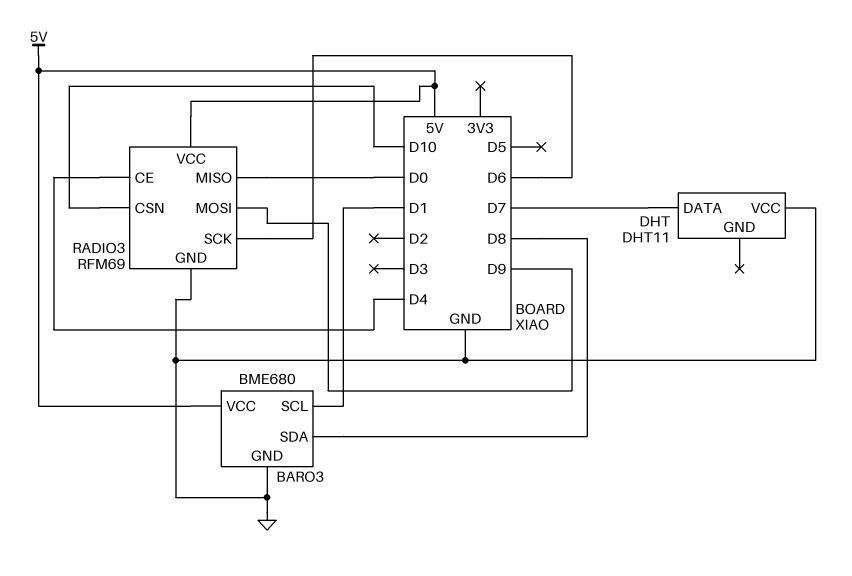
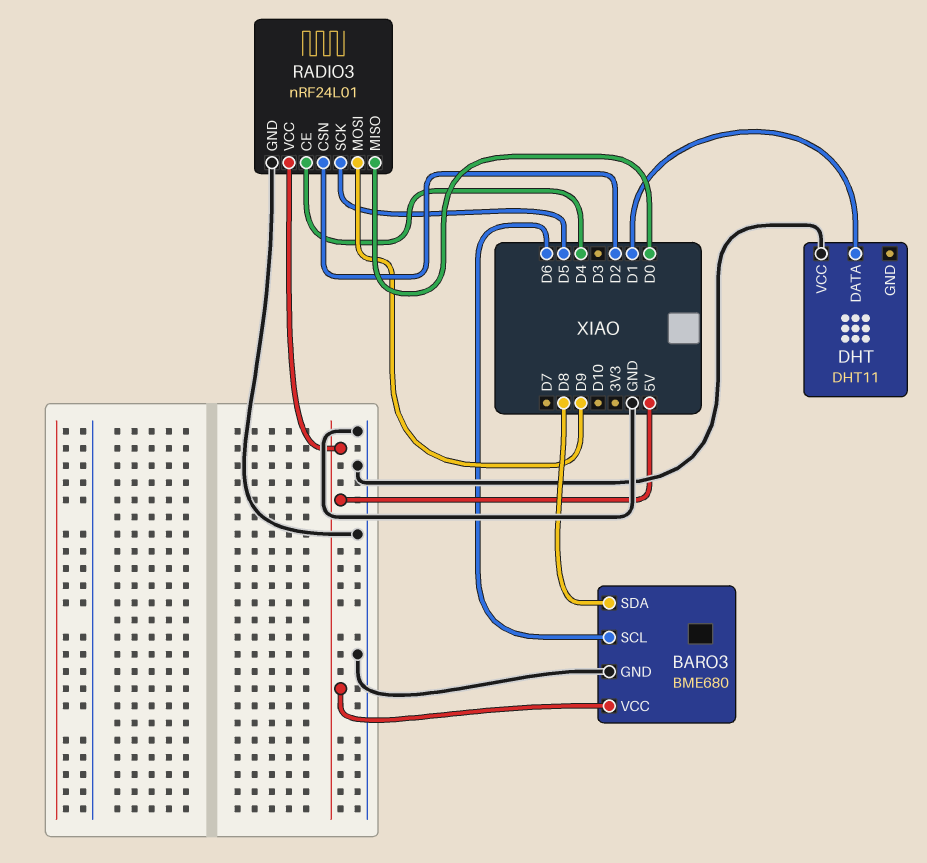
BARO3 pin SCL: D1 -> D6
DHT pin DATA: D7 -> D1
RADIO3: RFM69 -> nRF24L01
RADIO3 pin CSN: D10 -> D2
RADIO3 pin SCK: D6 -> D5

